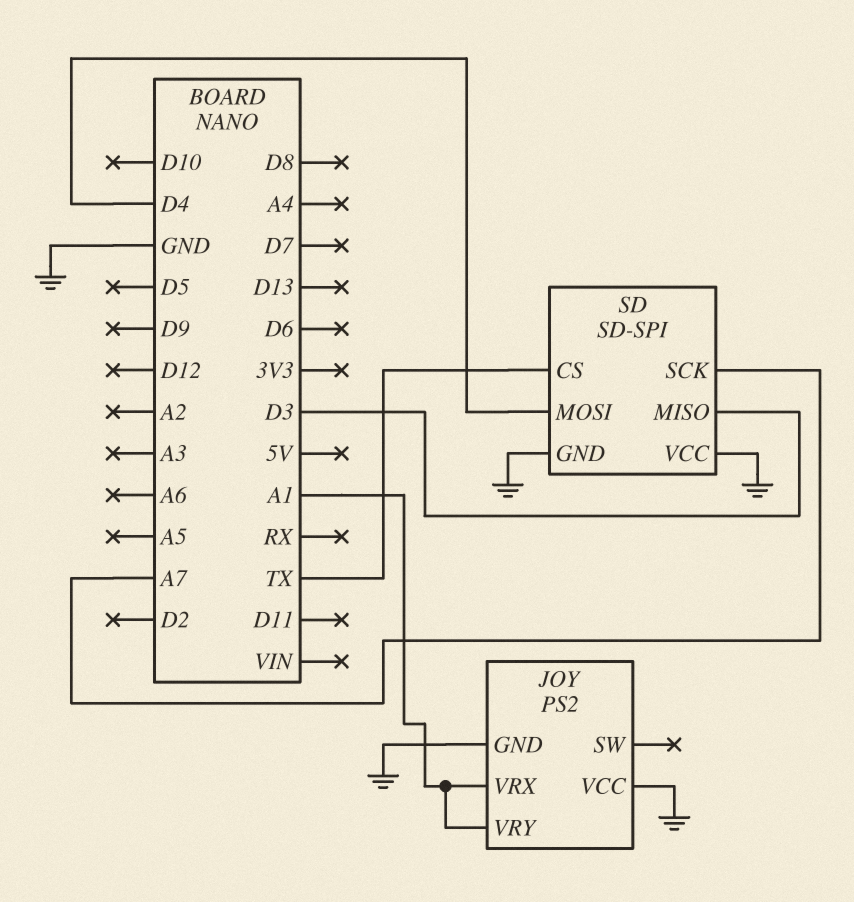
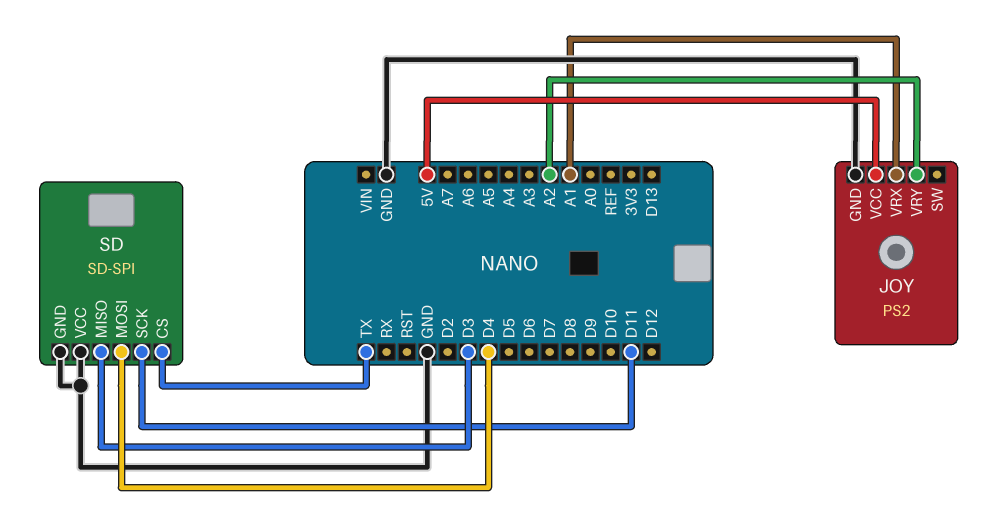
JOY pin VCC: GND -> 5V
JOY pin VRY: A1 -> A2
SD pin SCK: A7 -> D11

